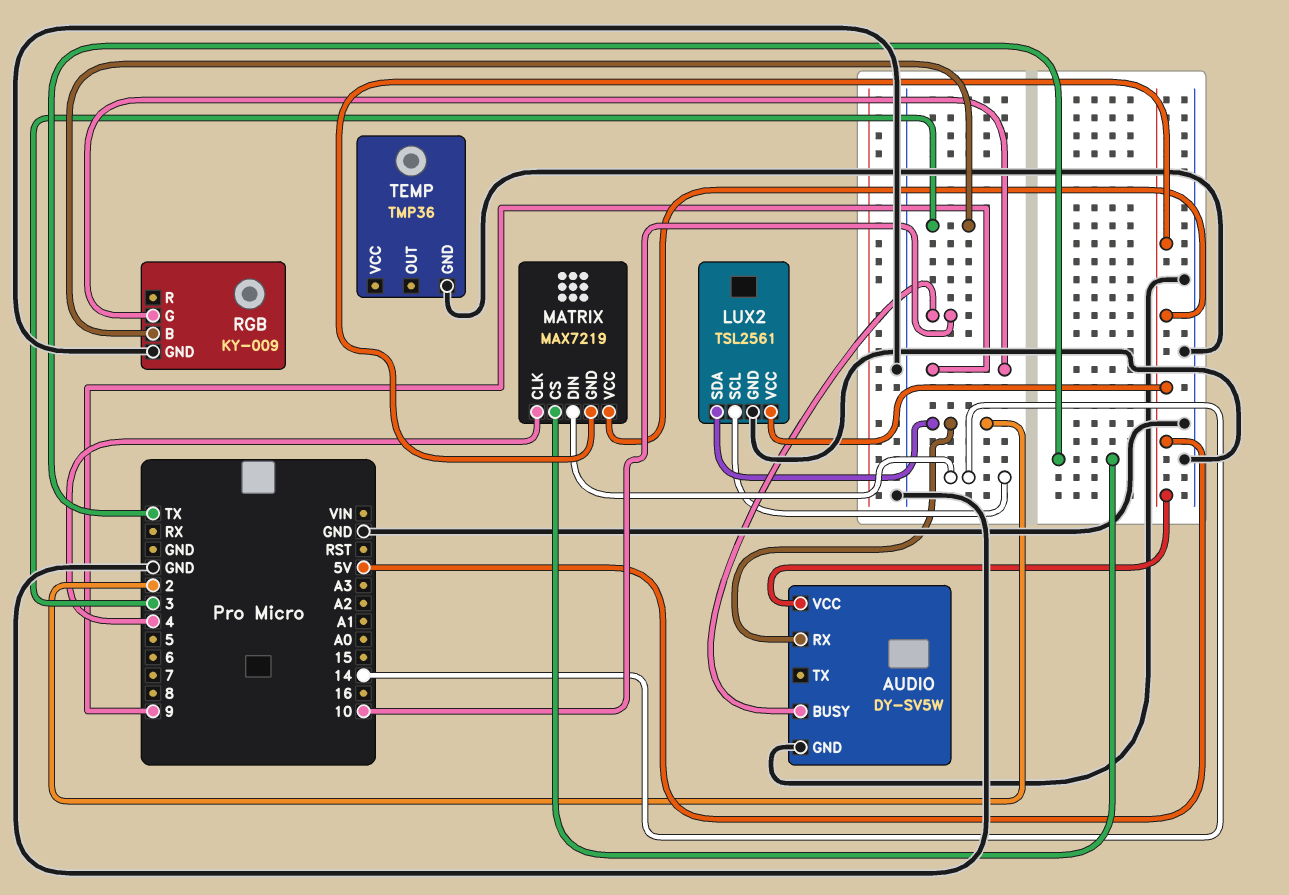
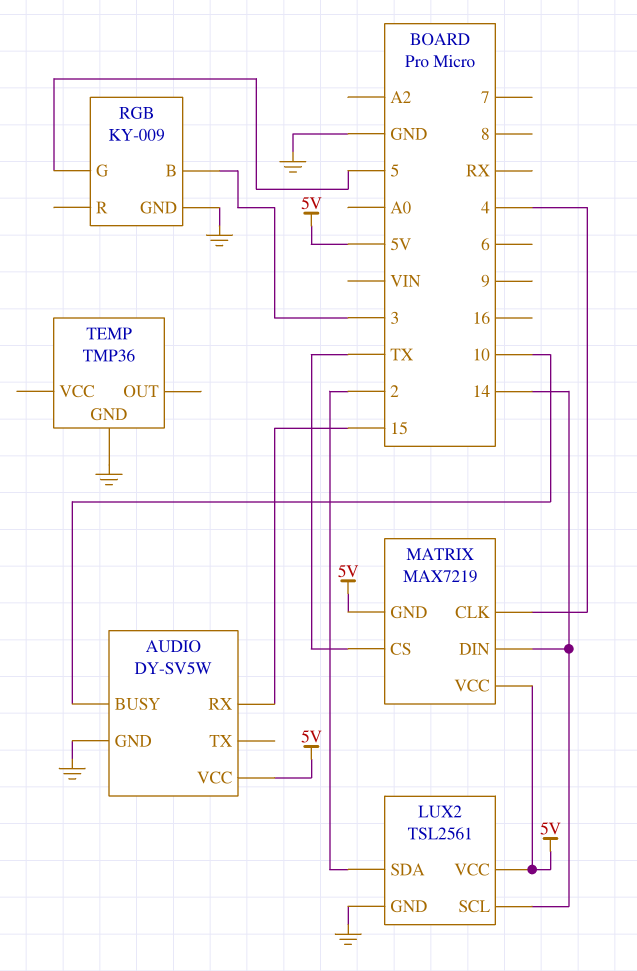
AUDIO pin RX: 2 -> 15
RGB pin G: 9 -> 5

